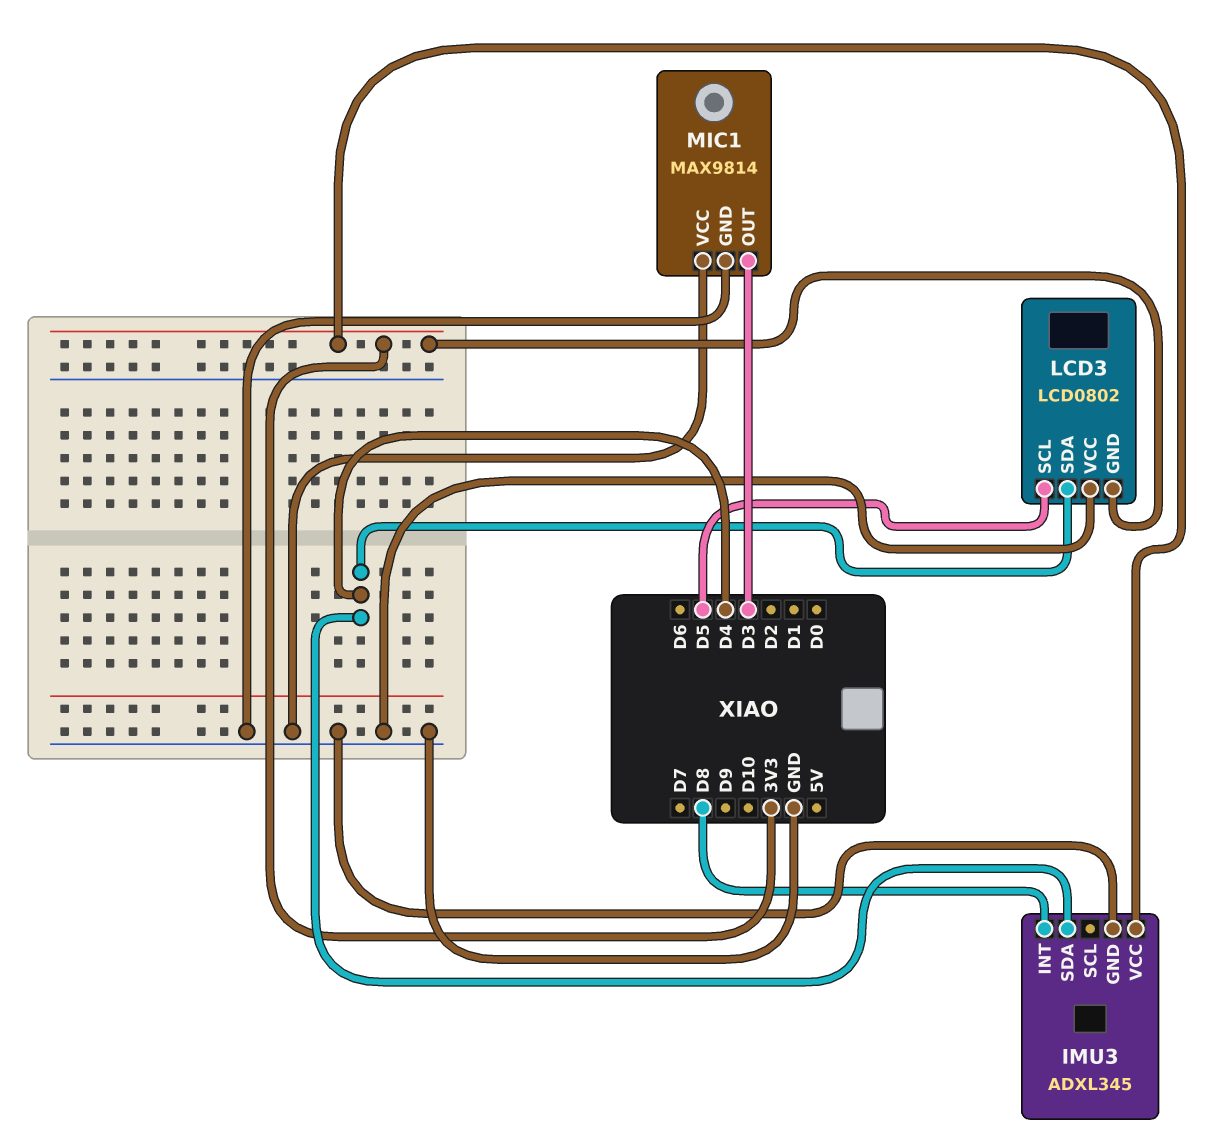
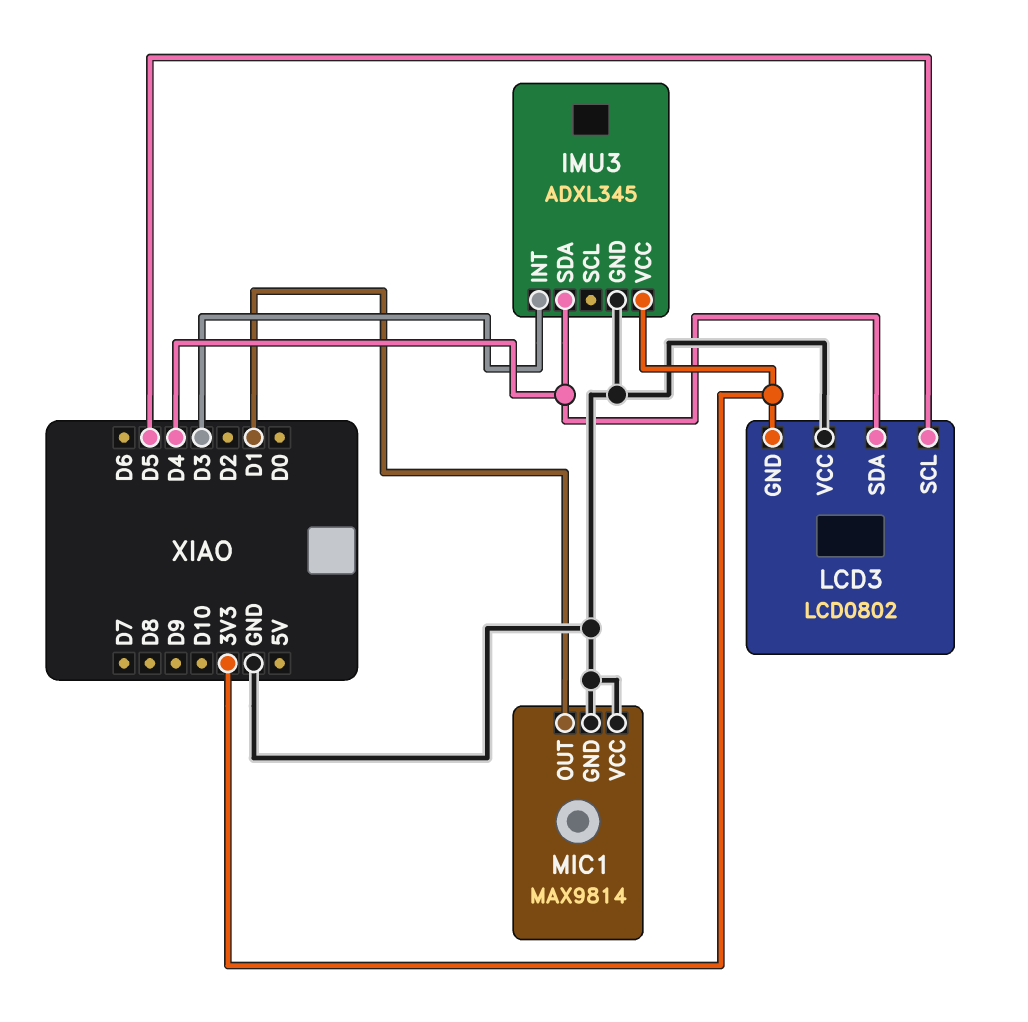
IMU3 pin INT: D8 -> D3
MIC1 pin OUT: D3 -> D1

